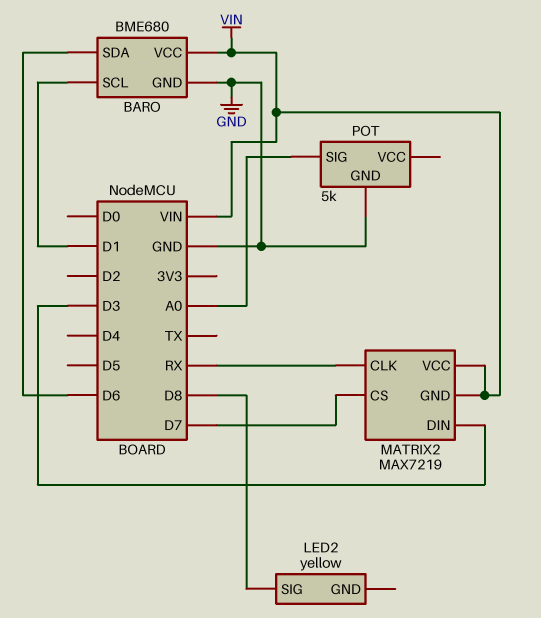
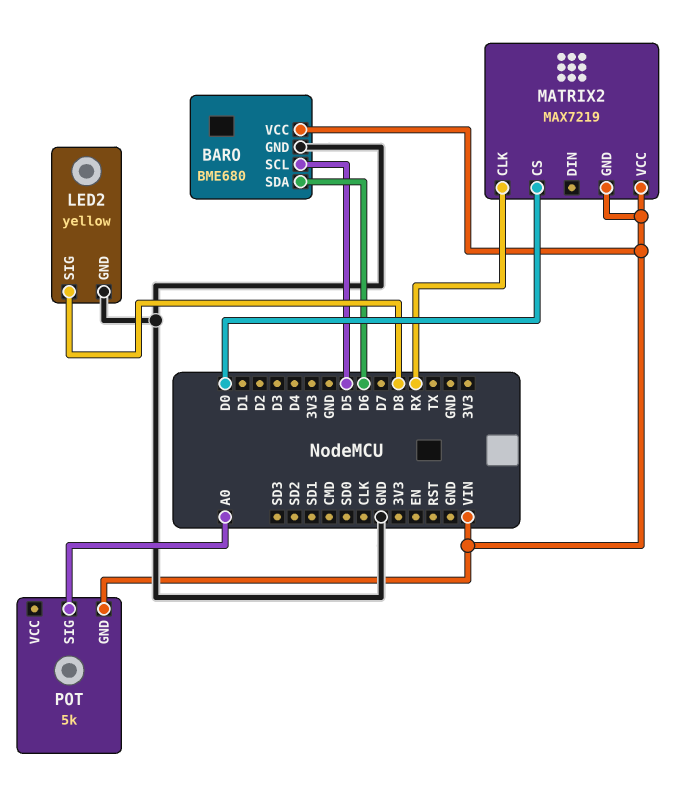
BARO pin SCL: D1 -> D5
LED2 pin GND: none -> GND
MATRIX2 pin CS: D7 -> D0
MATRIX2 pin DIN: D3 -> none
POT pin GND: GND -> VIN

